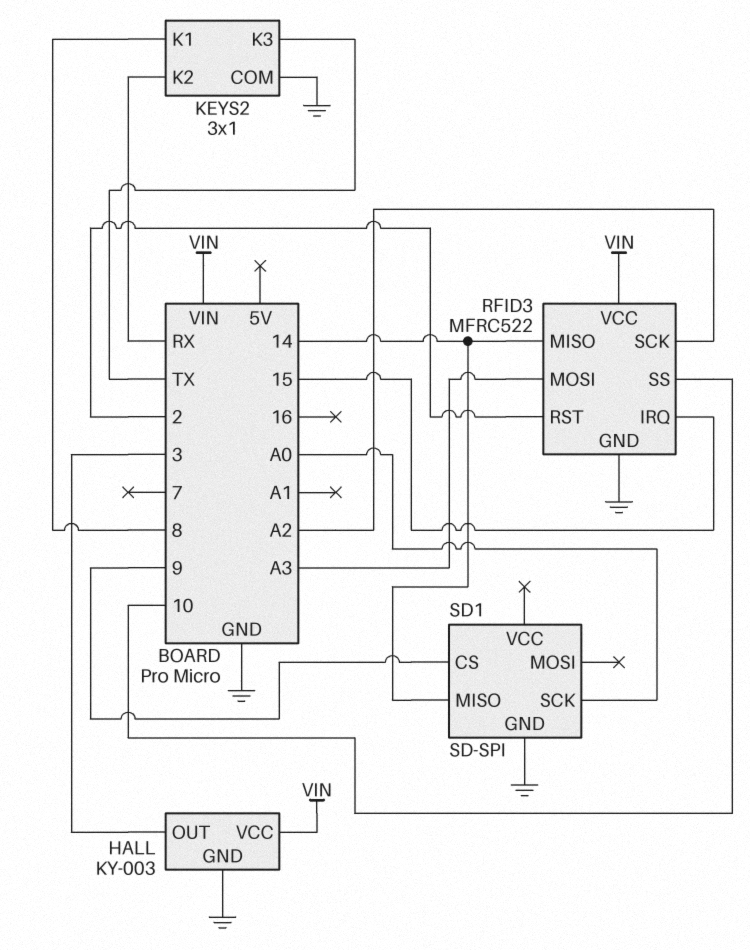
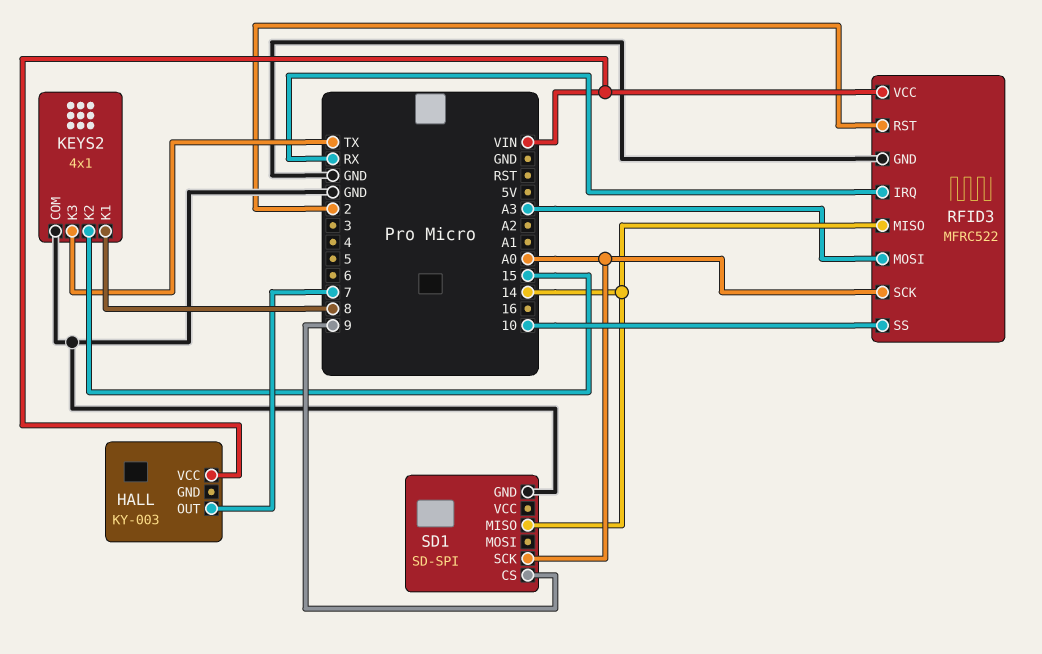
HALL pin GND: GND -> none
HALL pin OUT: 3 -> 7
KEYS2: 3x1 -> 4x1
KEYS2 pin K2: RX -> 15
RFID3 pin IRQ: 15 -> RX
RFID3 pin SCK: A2 -> A0

